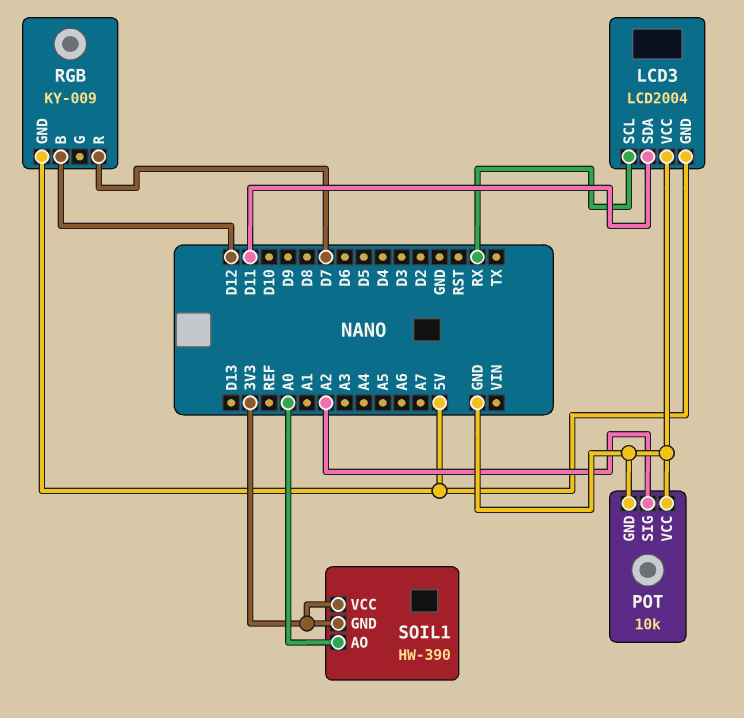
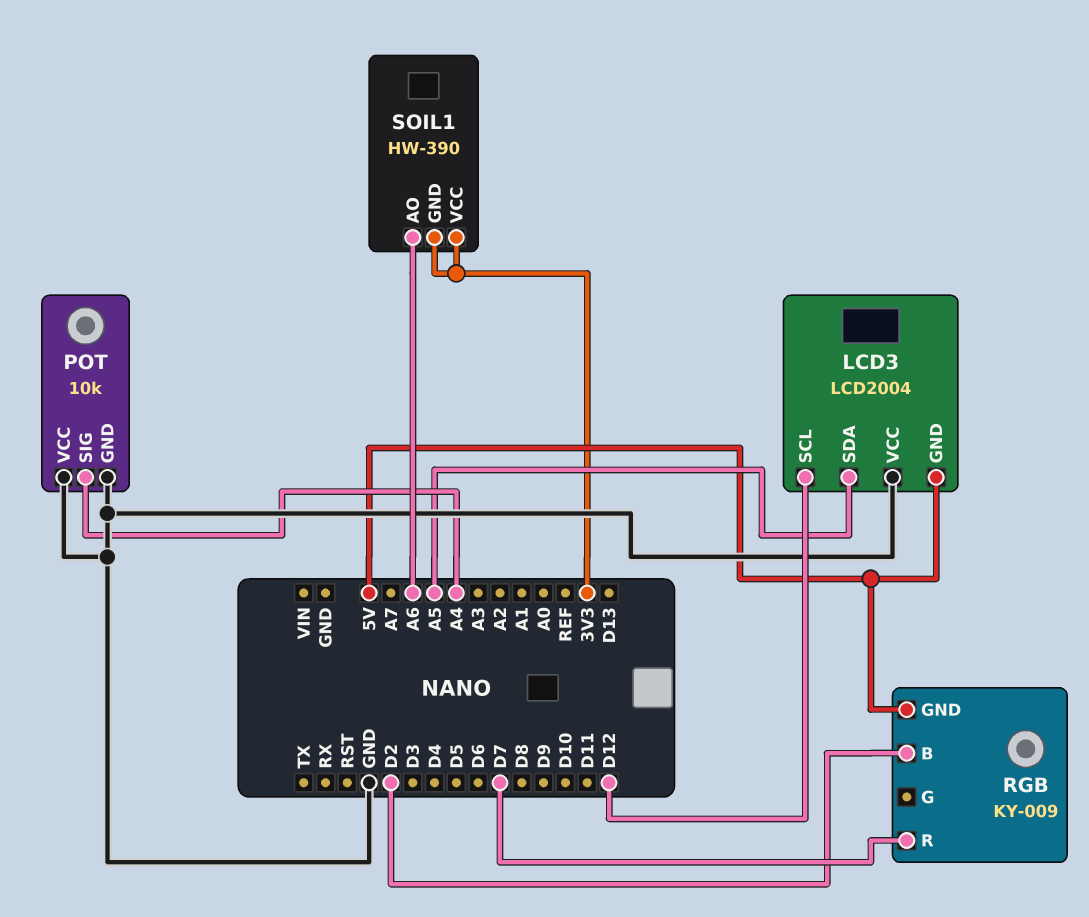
LCD3 pin SCL: RX -> D12
LCD3 pin SDA: D11 -> A5
POT pin SIG: A2 -> A4
RGB pin B: D12 -> D2
SOIL1 pin AO: A0 -> A6

